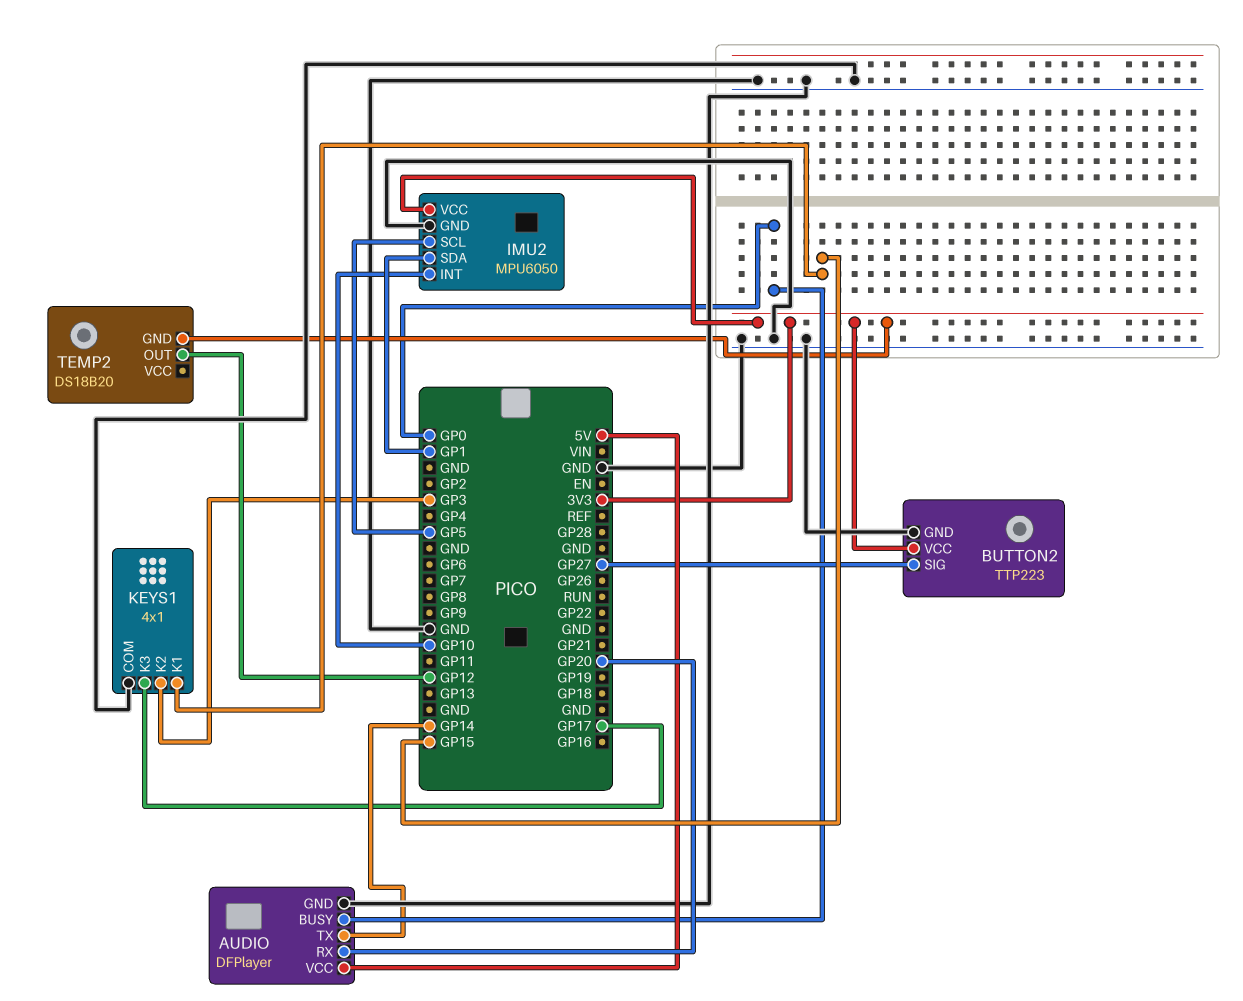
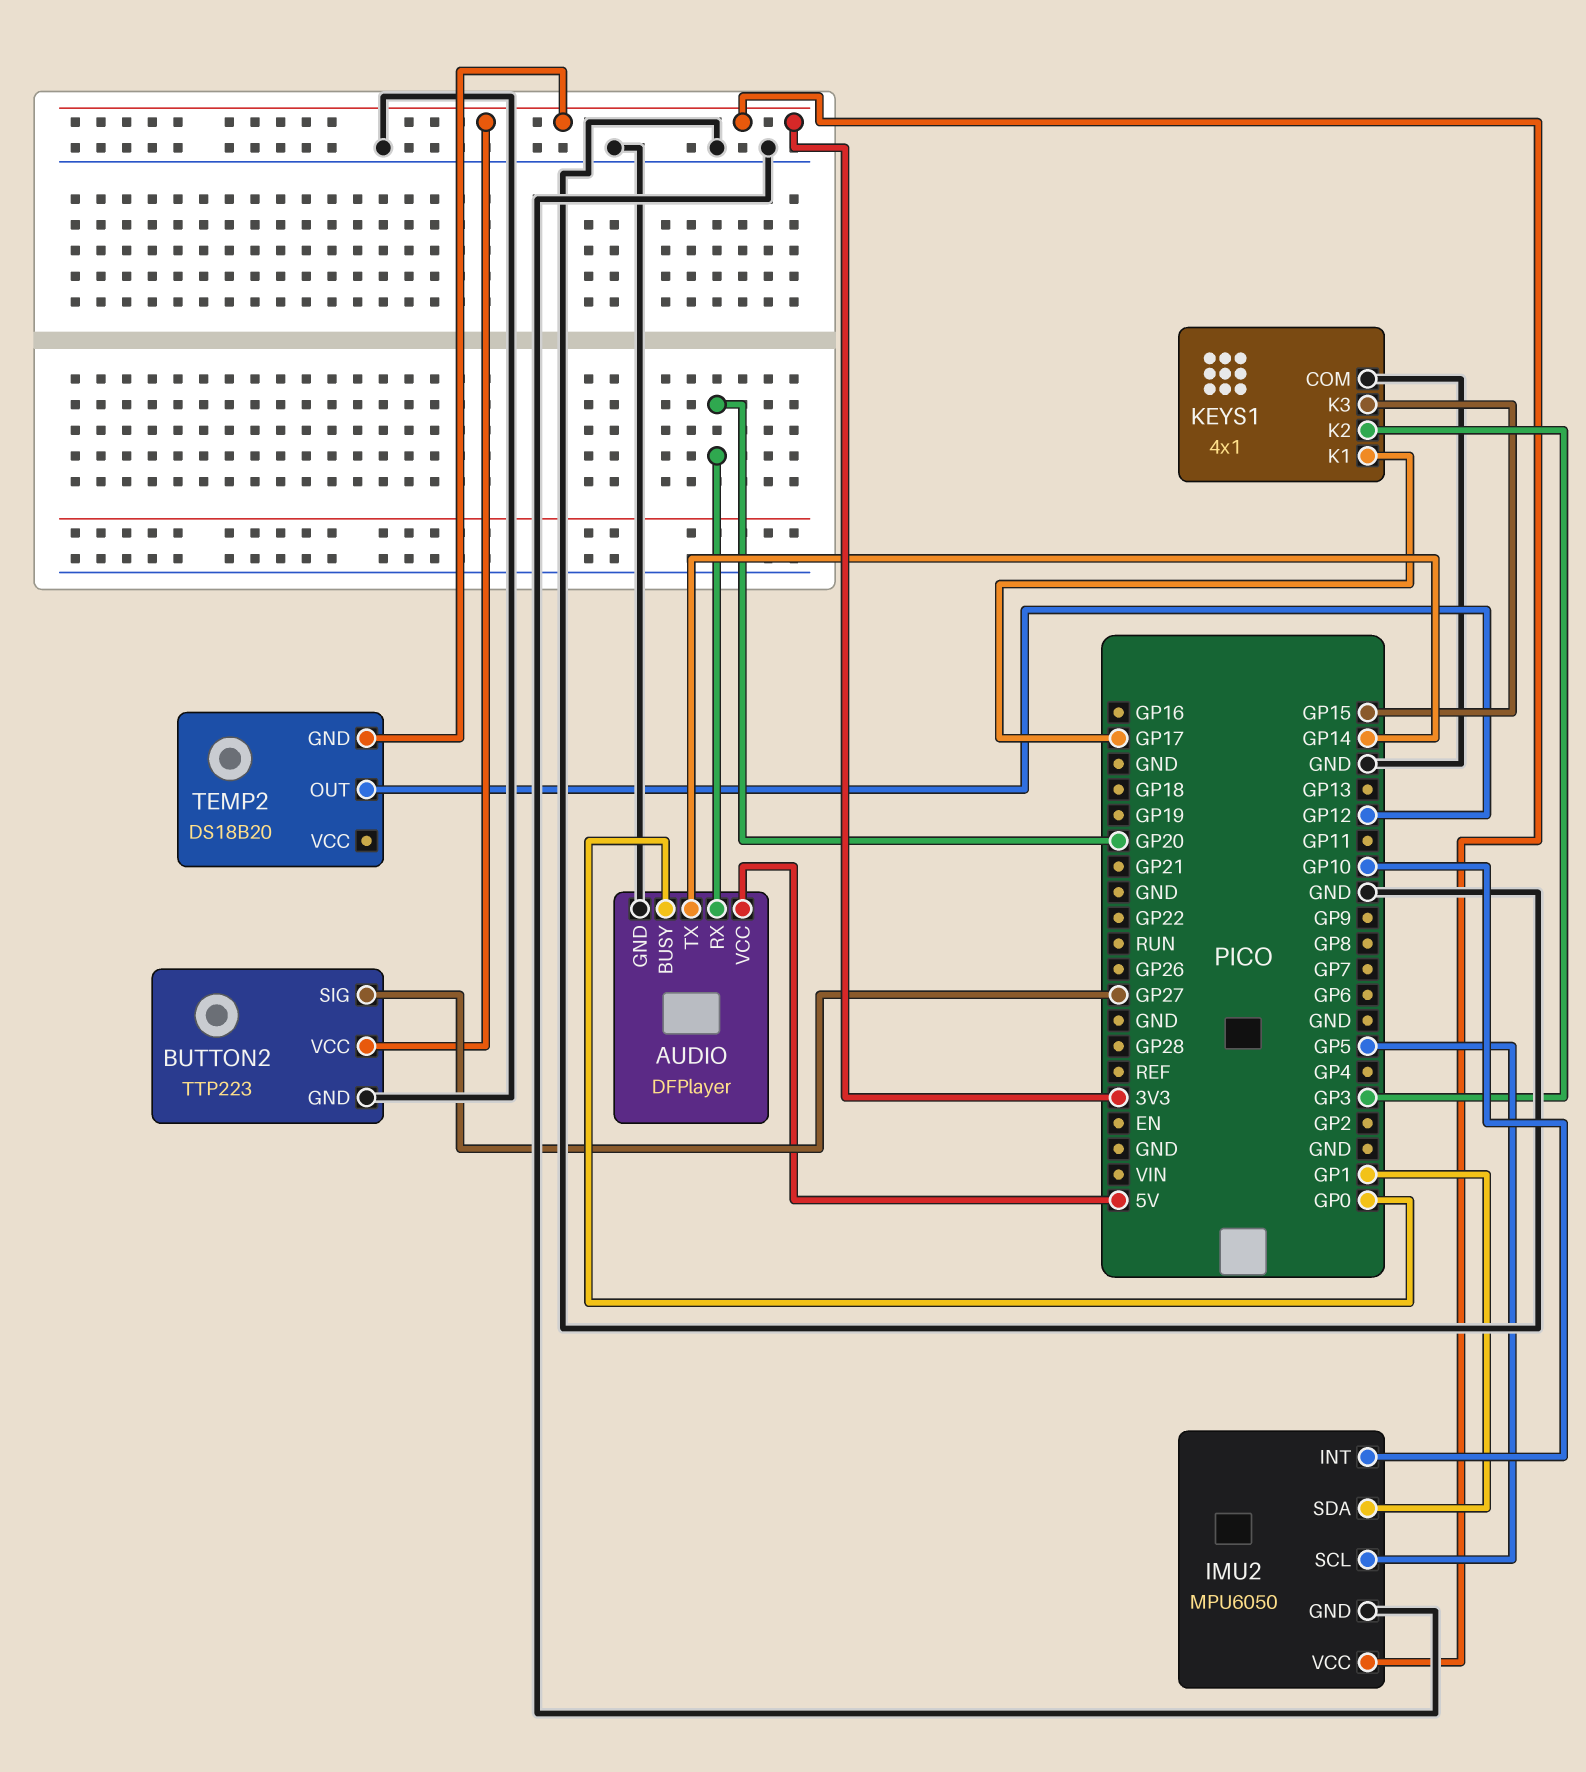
KEYS1 pin K1: GP15 -> GP17
KEYS1 pin K3: GP17 -> GP15

